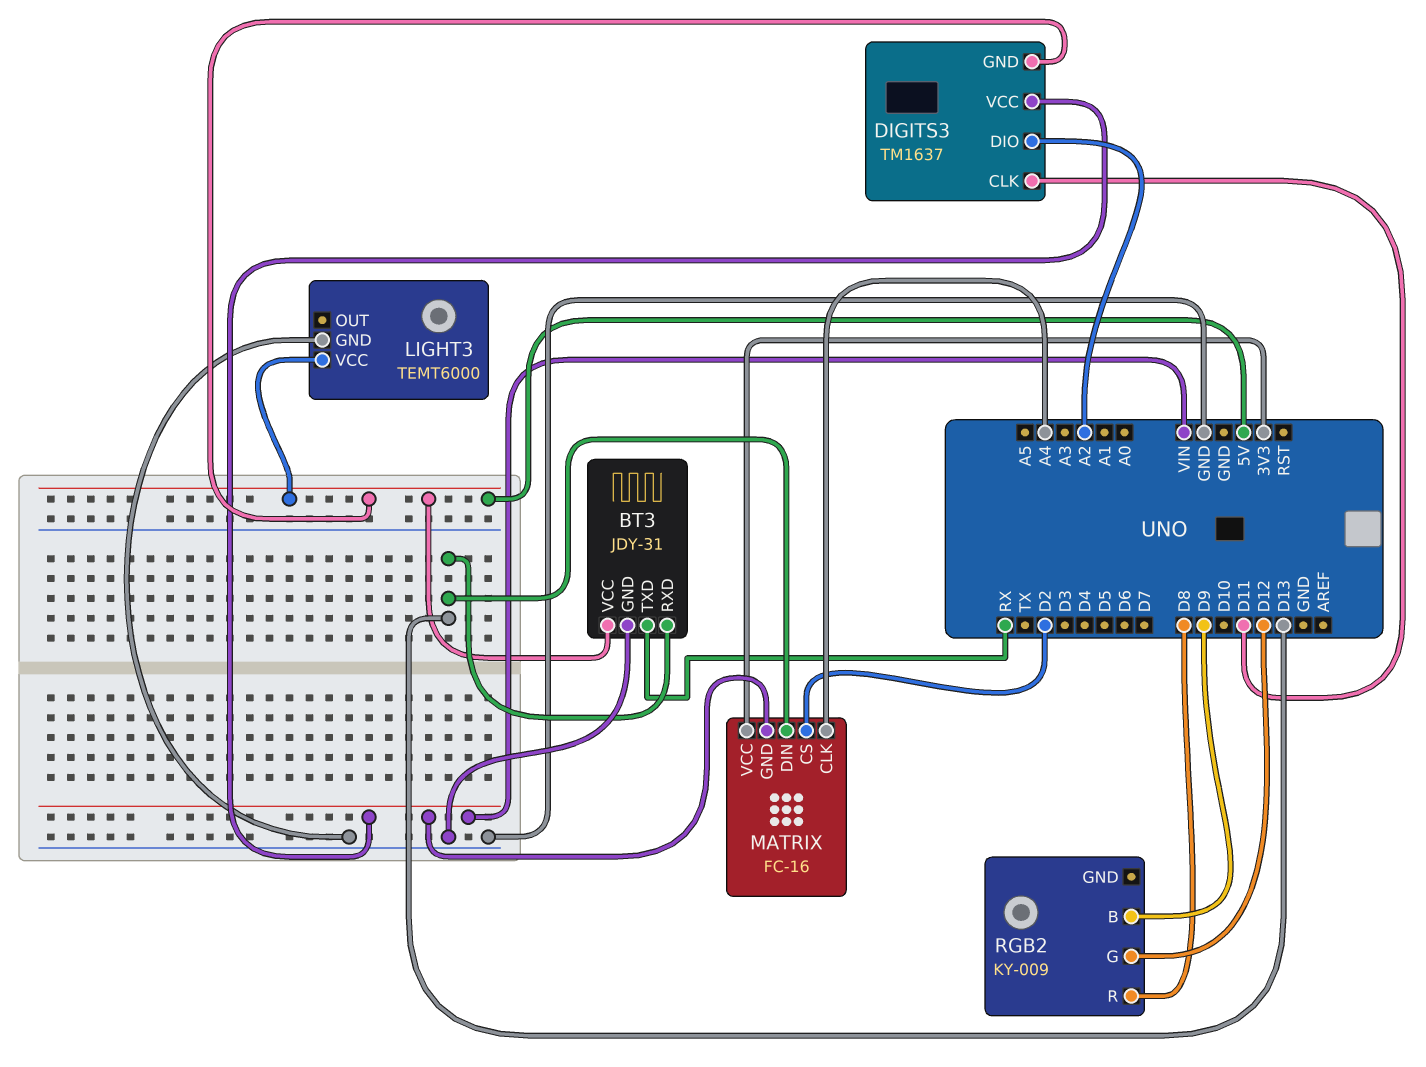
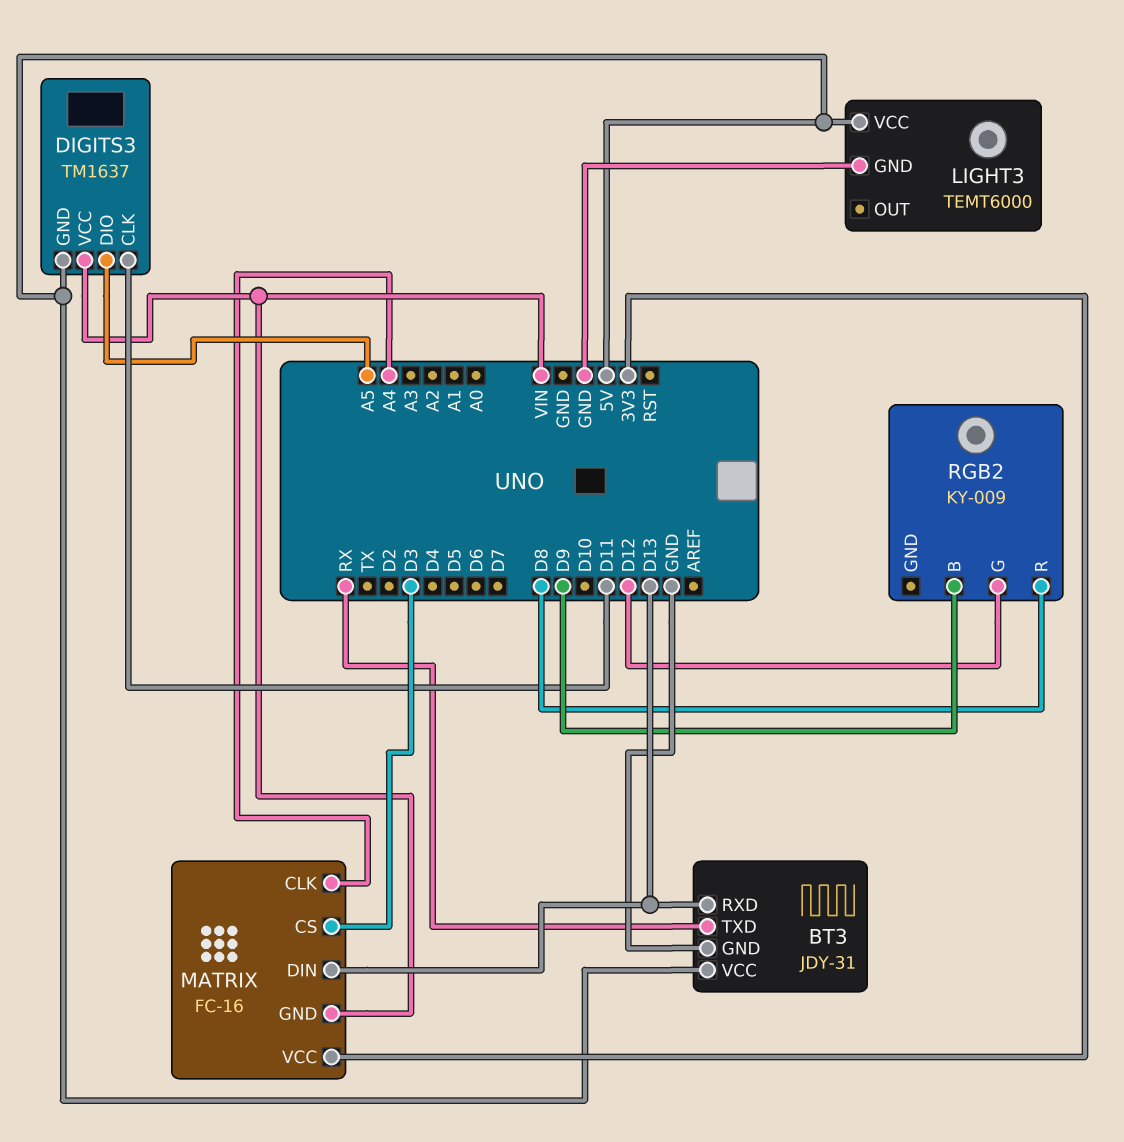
DIGITS3 pin DIO: A2 -> A5
MATRIX pin CS: D2 -> D3

